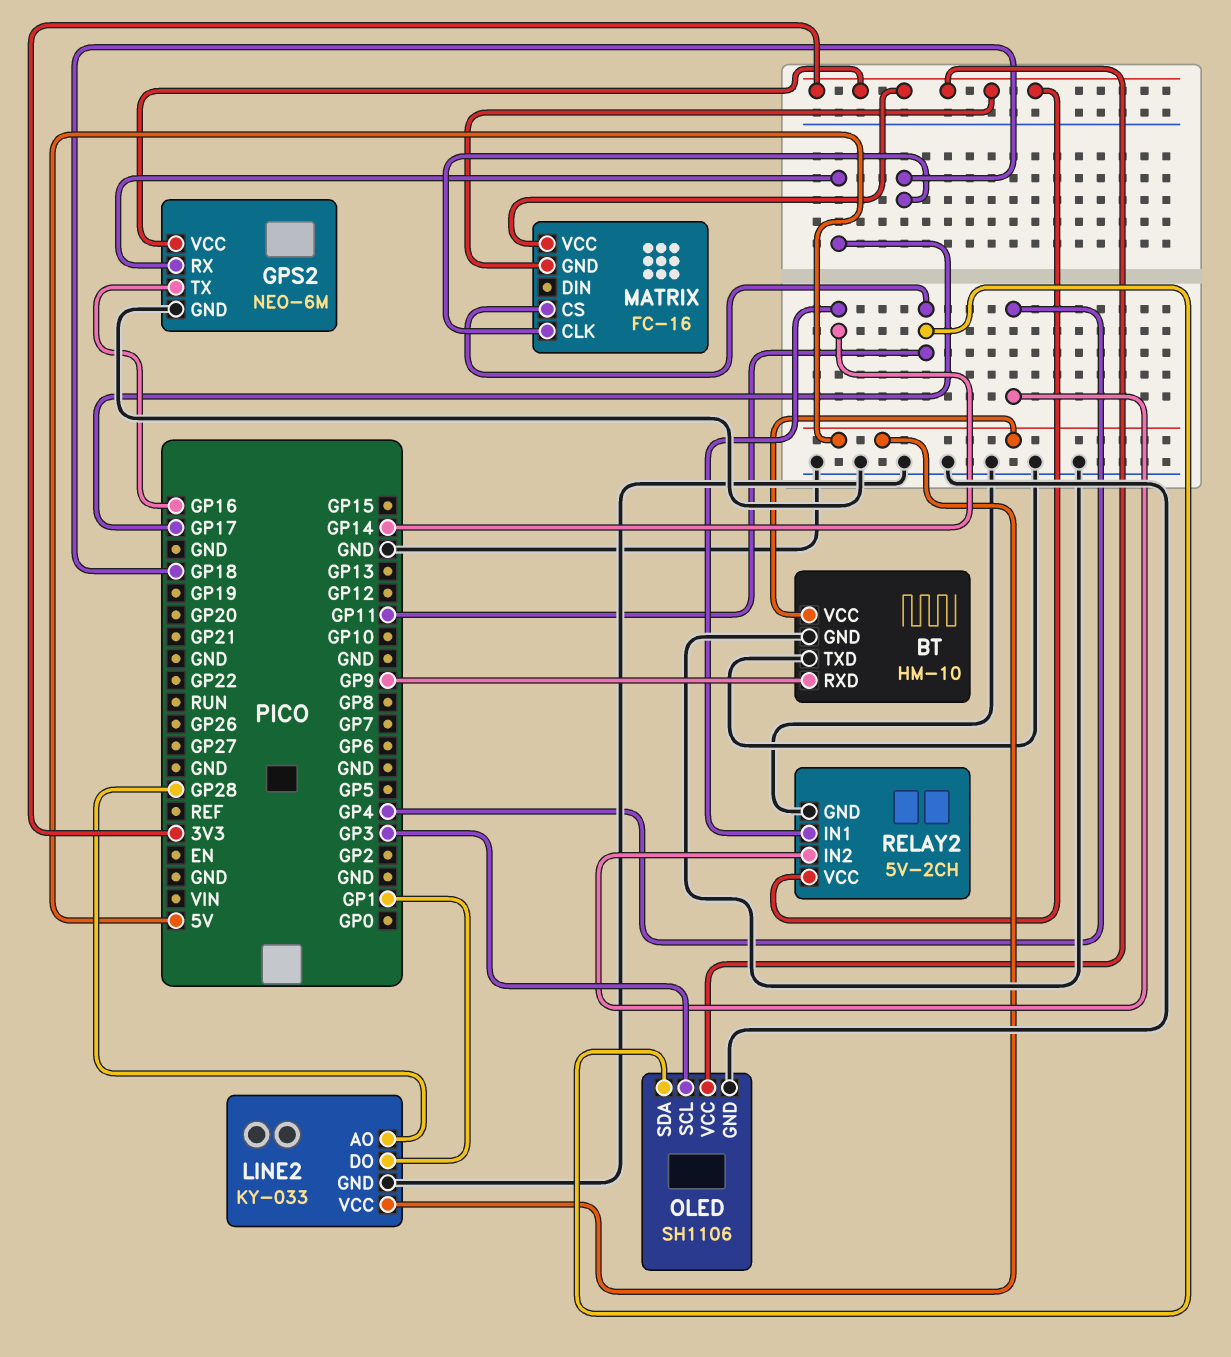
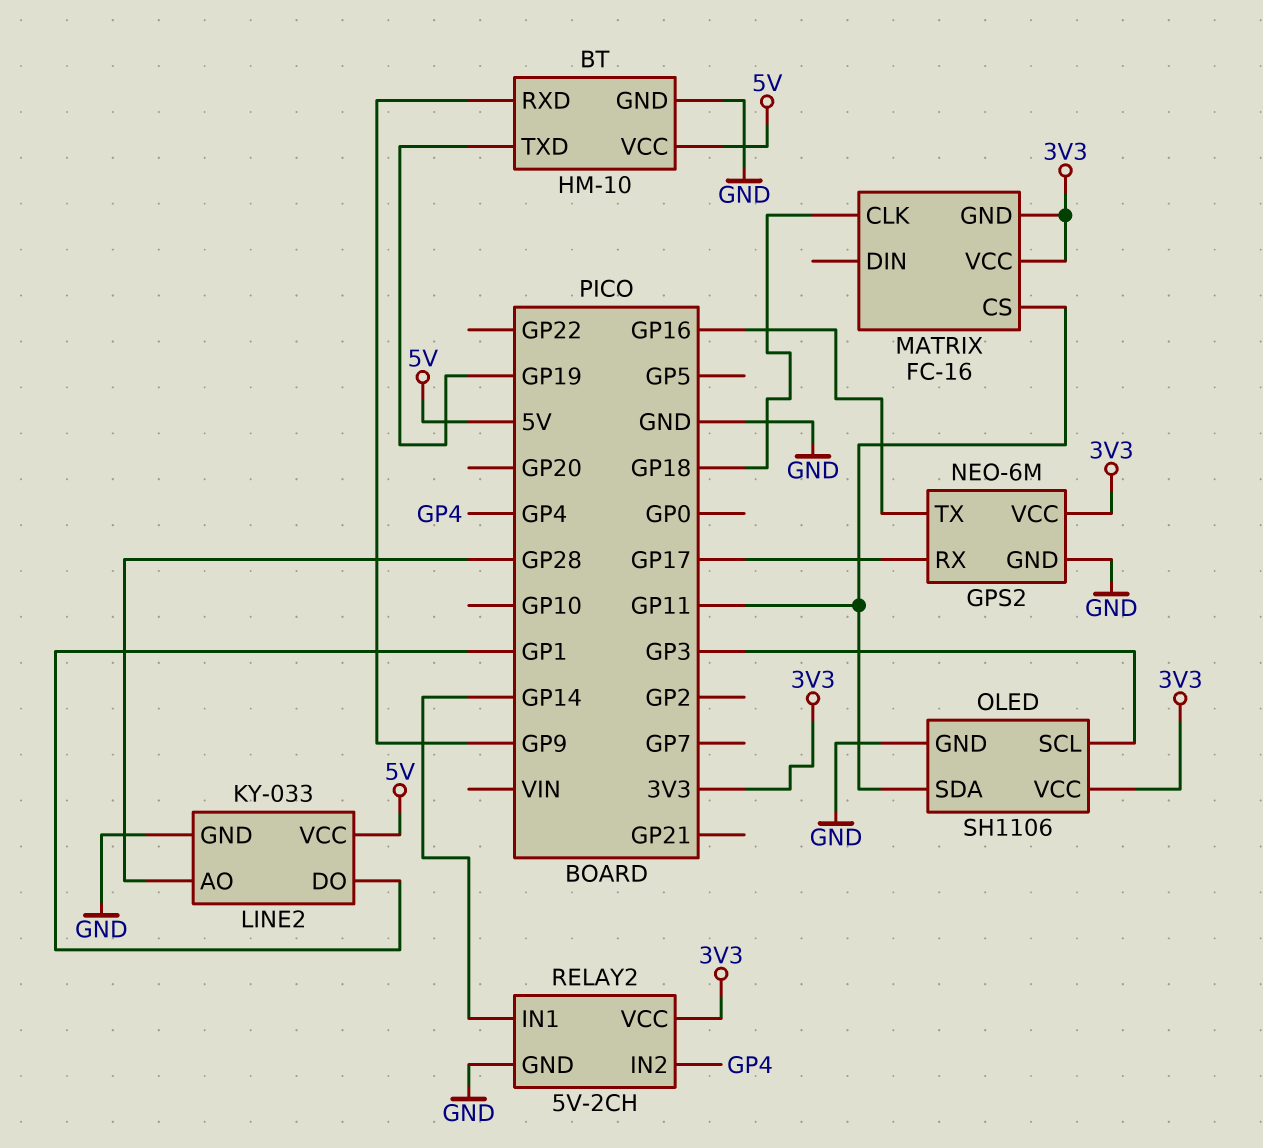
BT pin TXD: GND -> GP19

